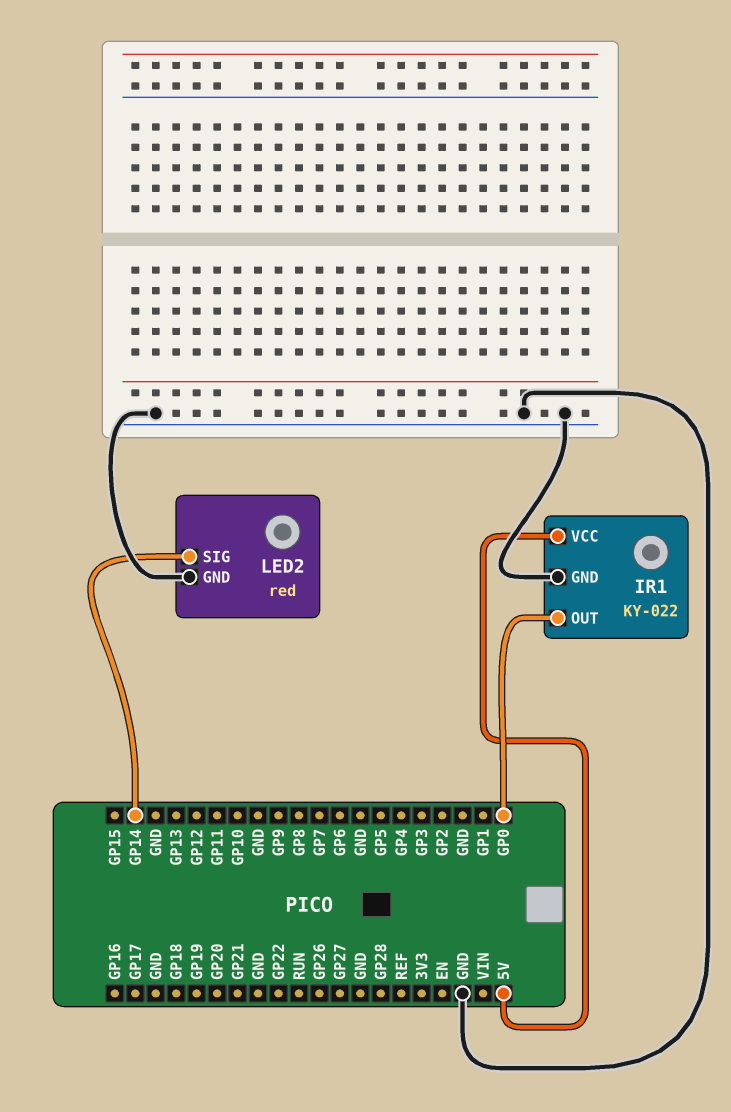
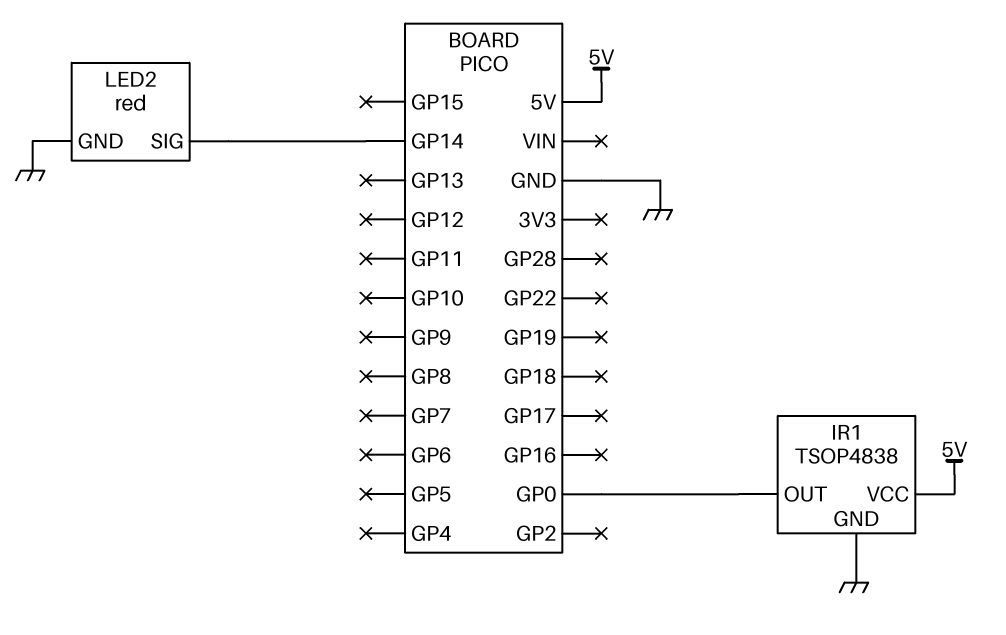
IR1: KY-022 -> TSOP4838

